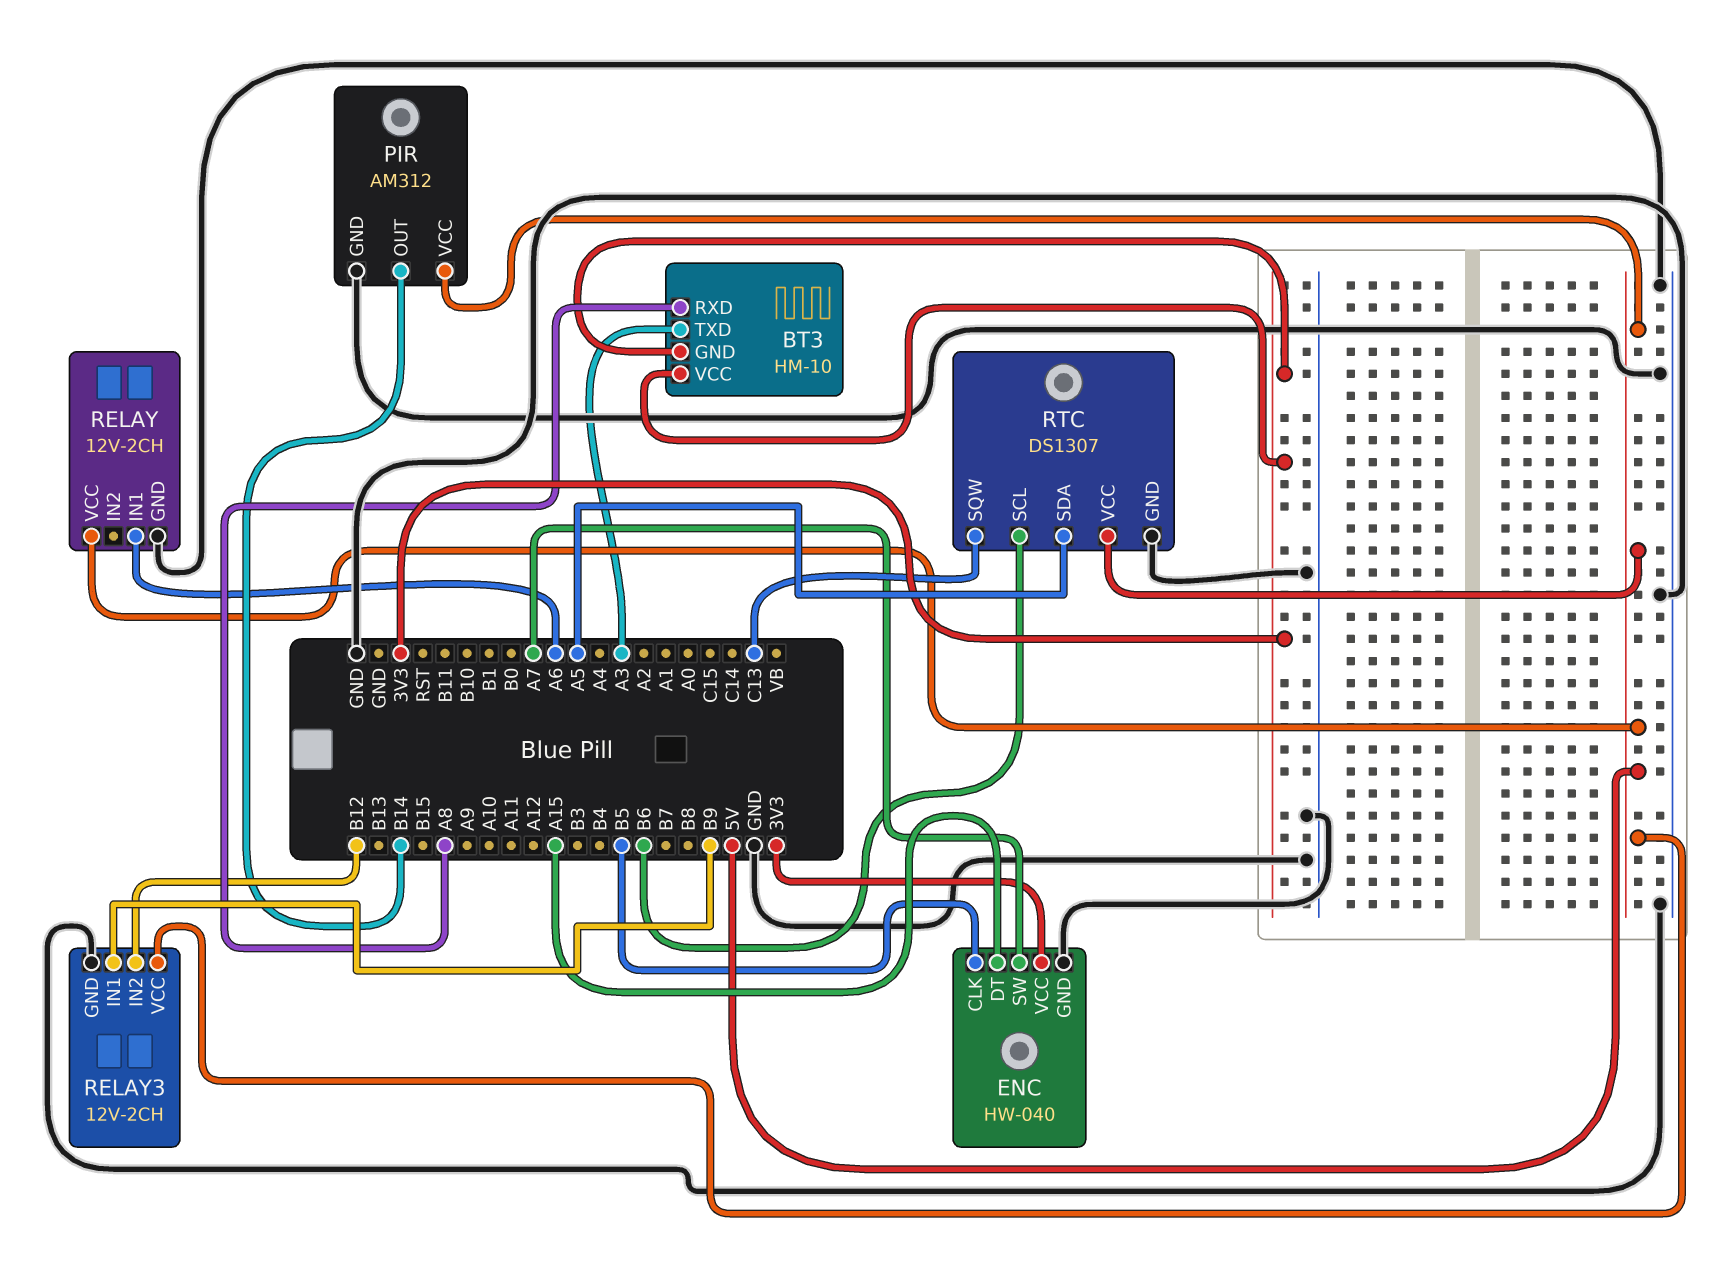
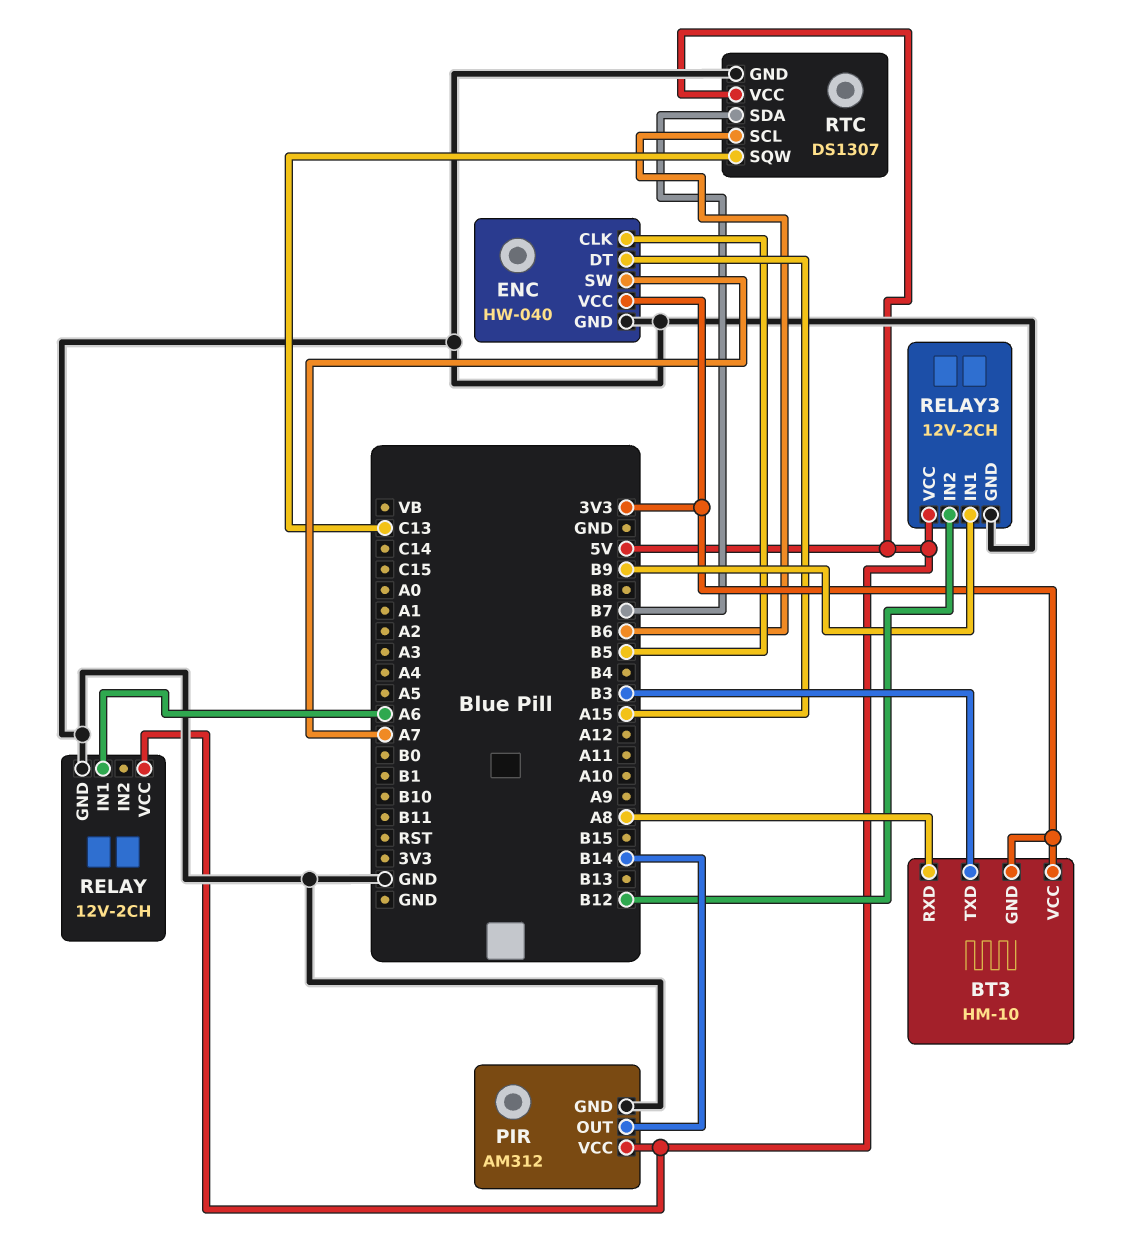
BT3 pin TXD: A3 -> B3
RTC pin SDA: A5 -> B7

